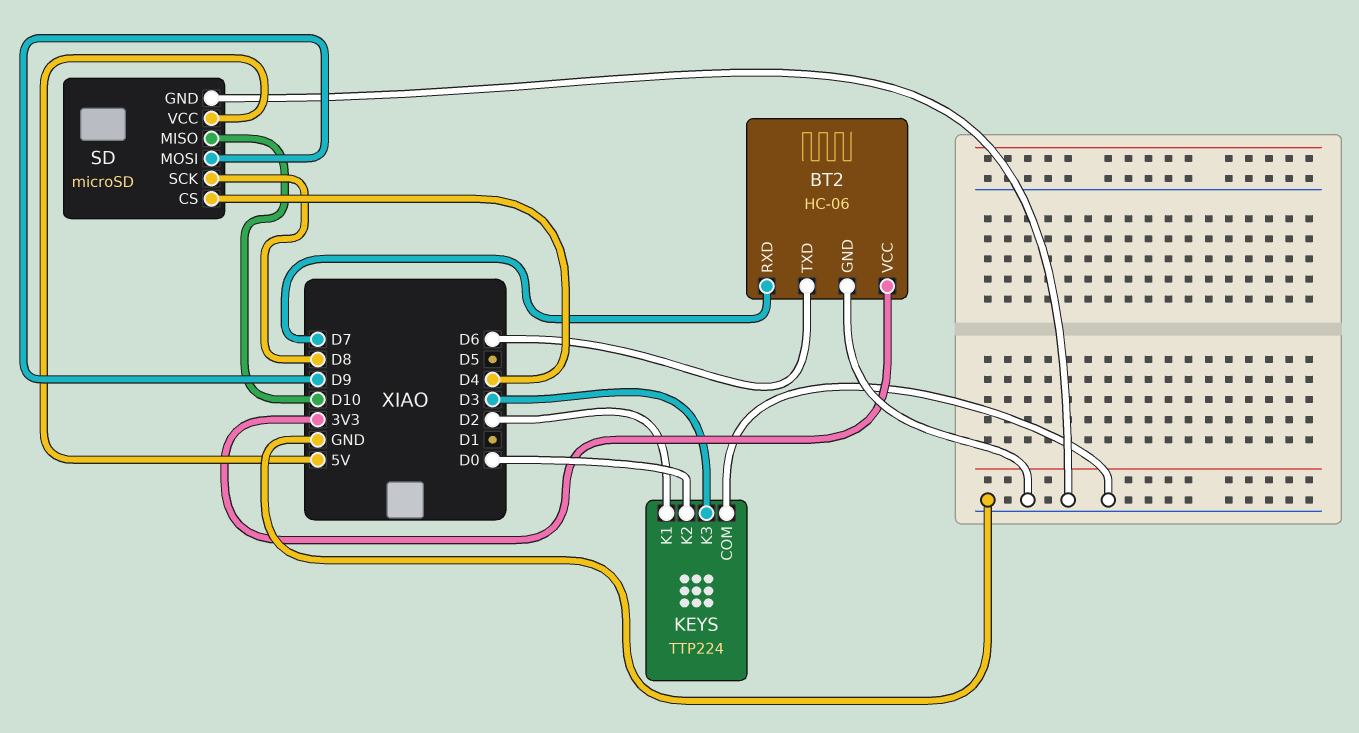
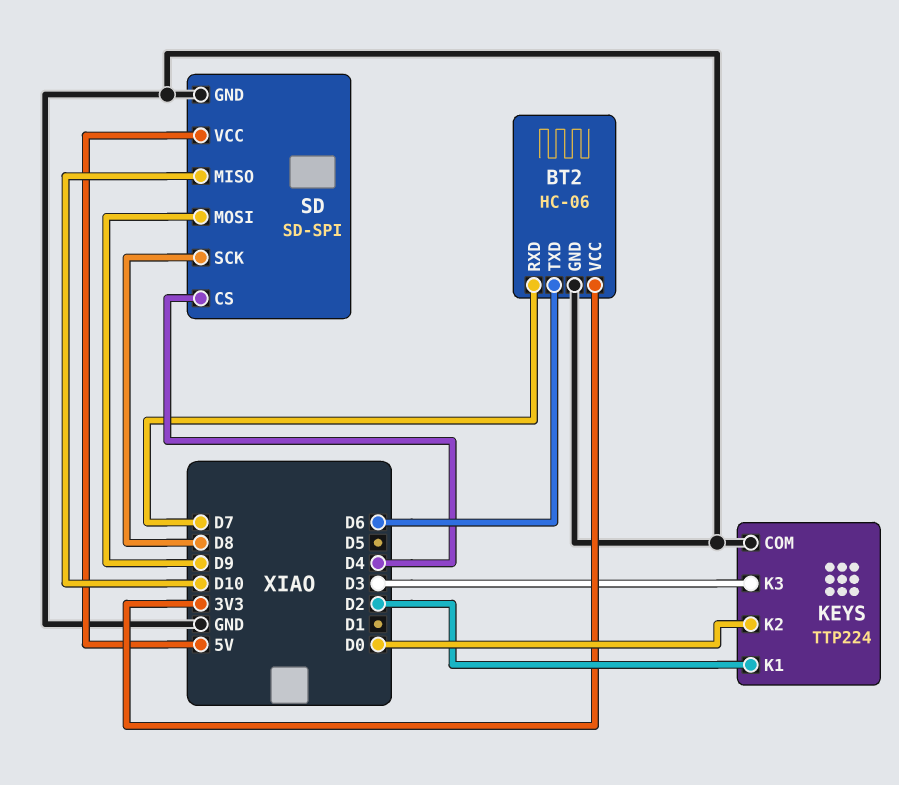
SD: microSD -> SD-SPI

